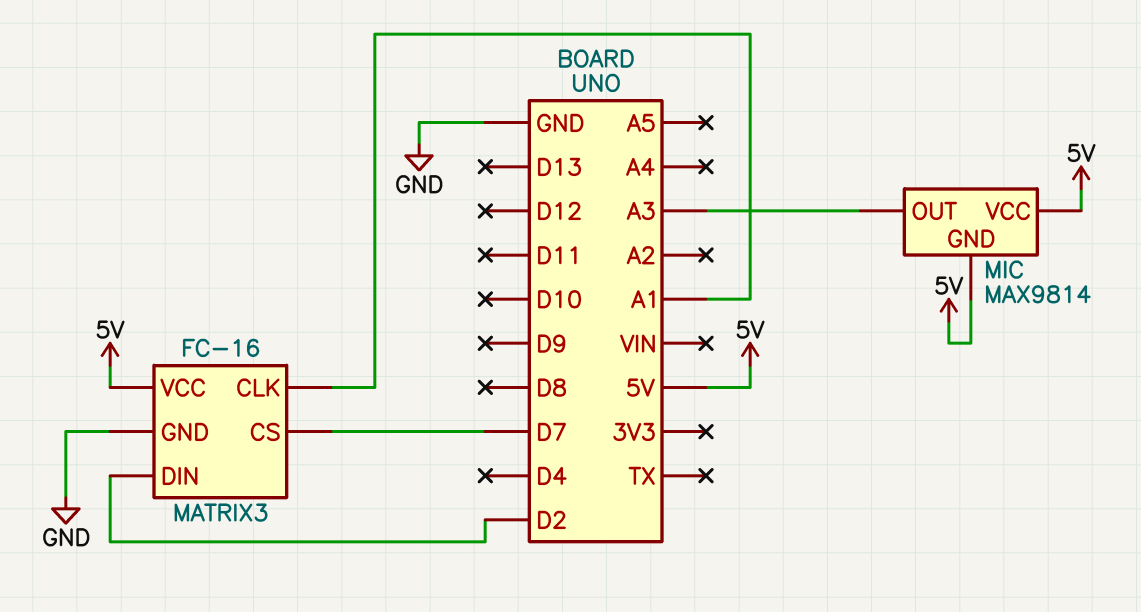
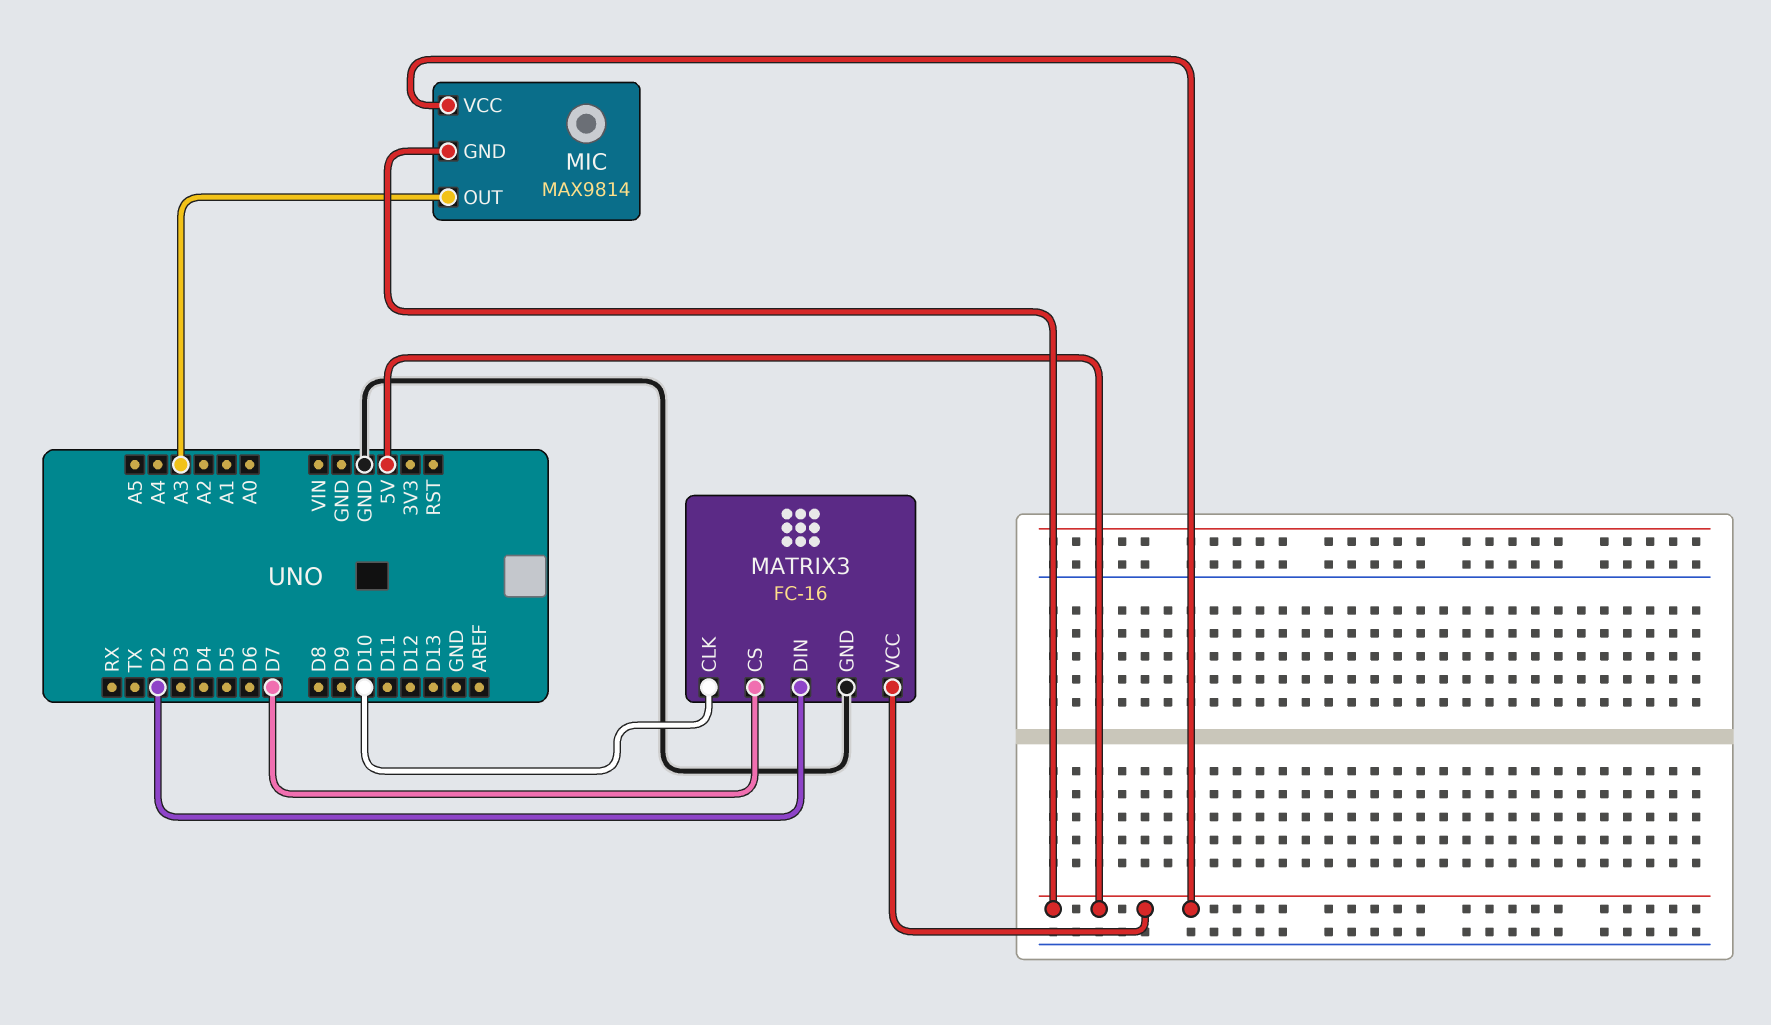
MATRIX3 pin CLK: A1 -> D10

